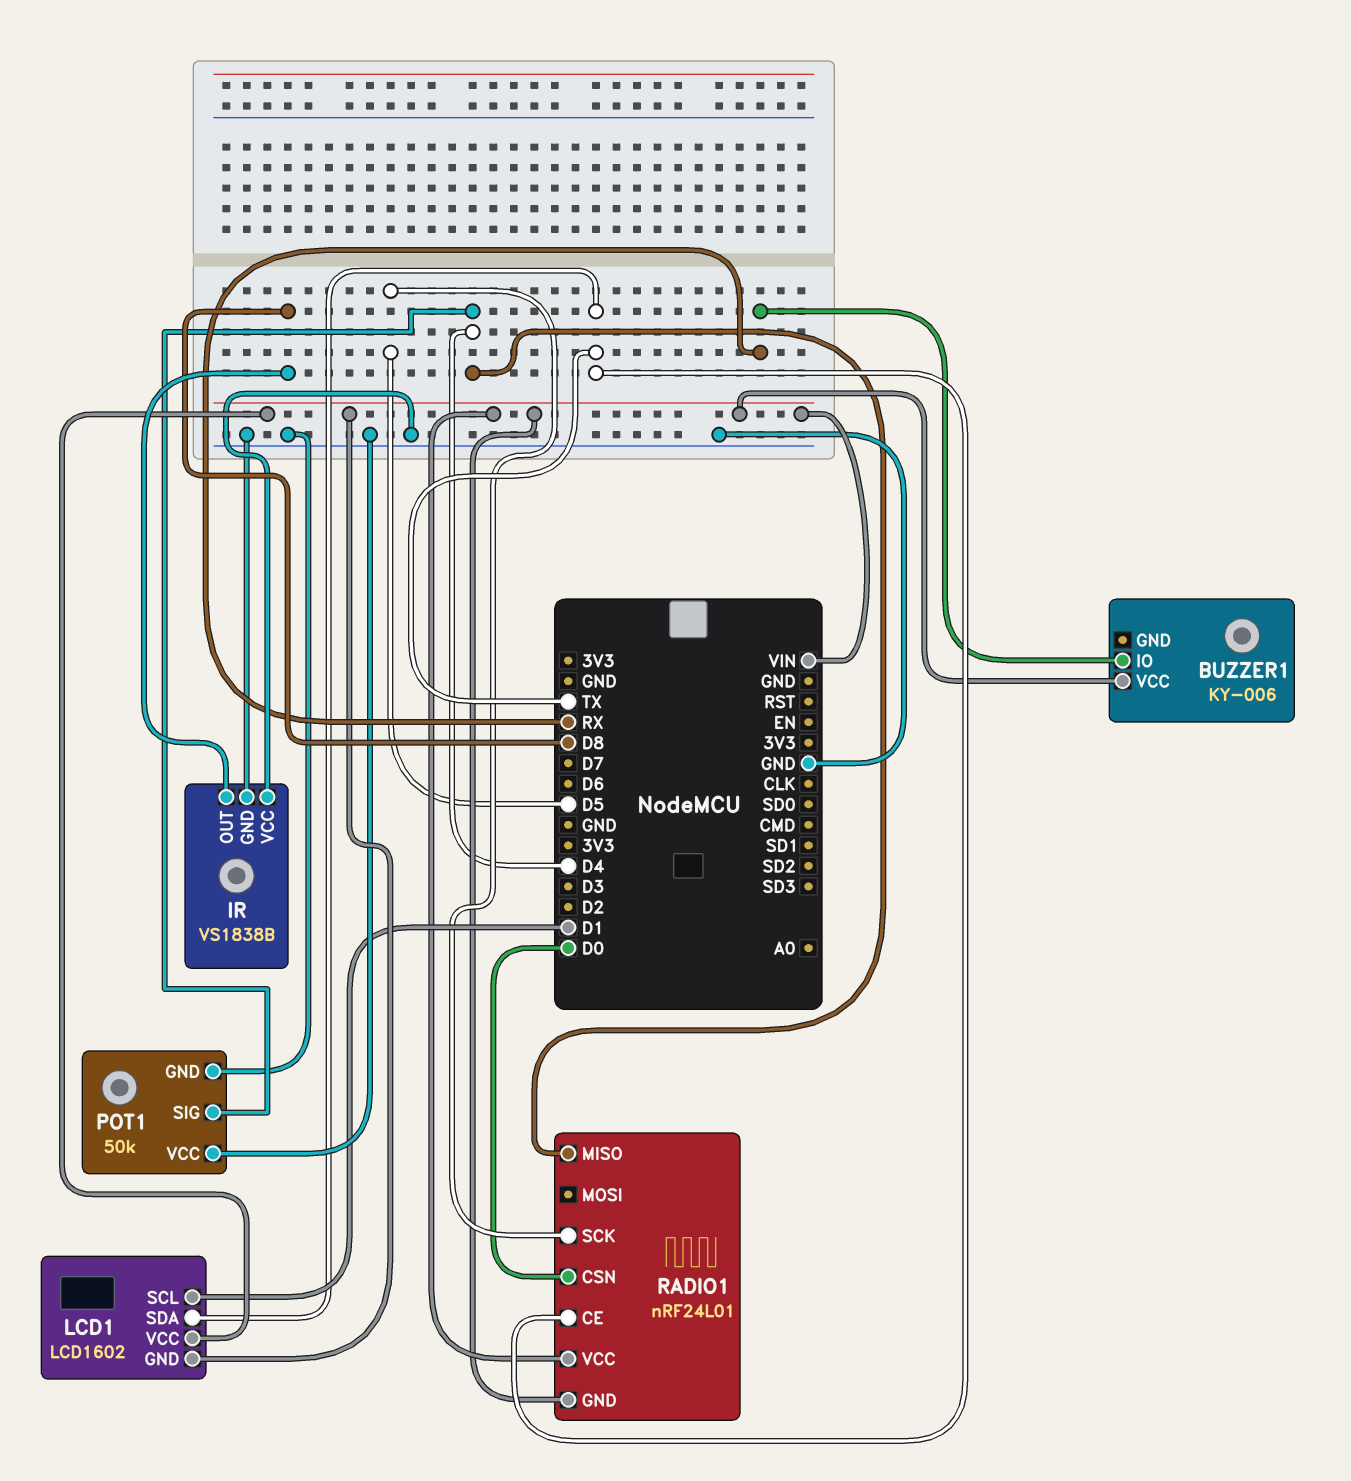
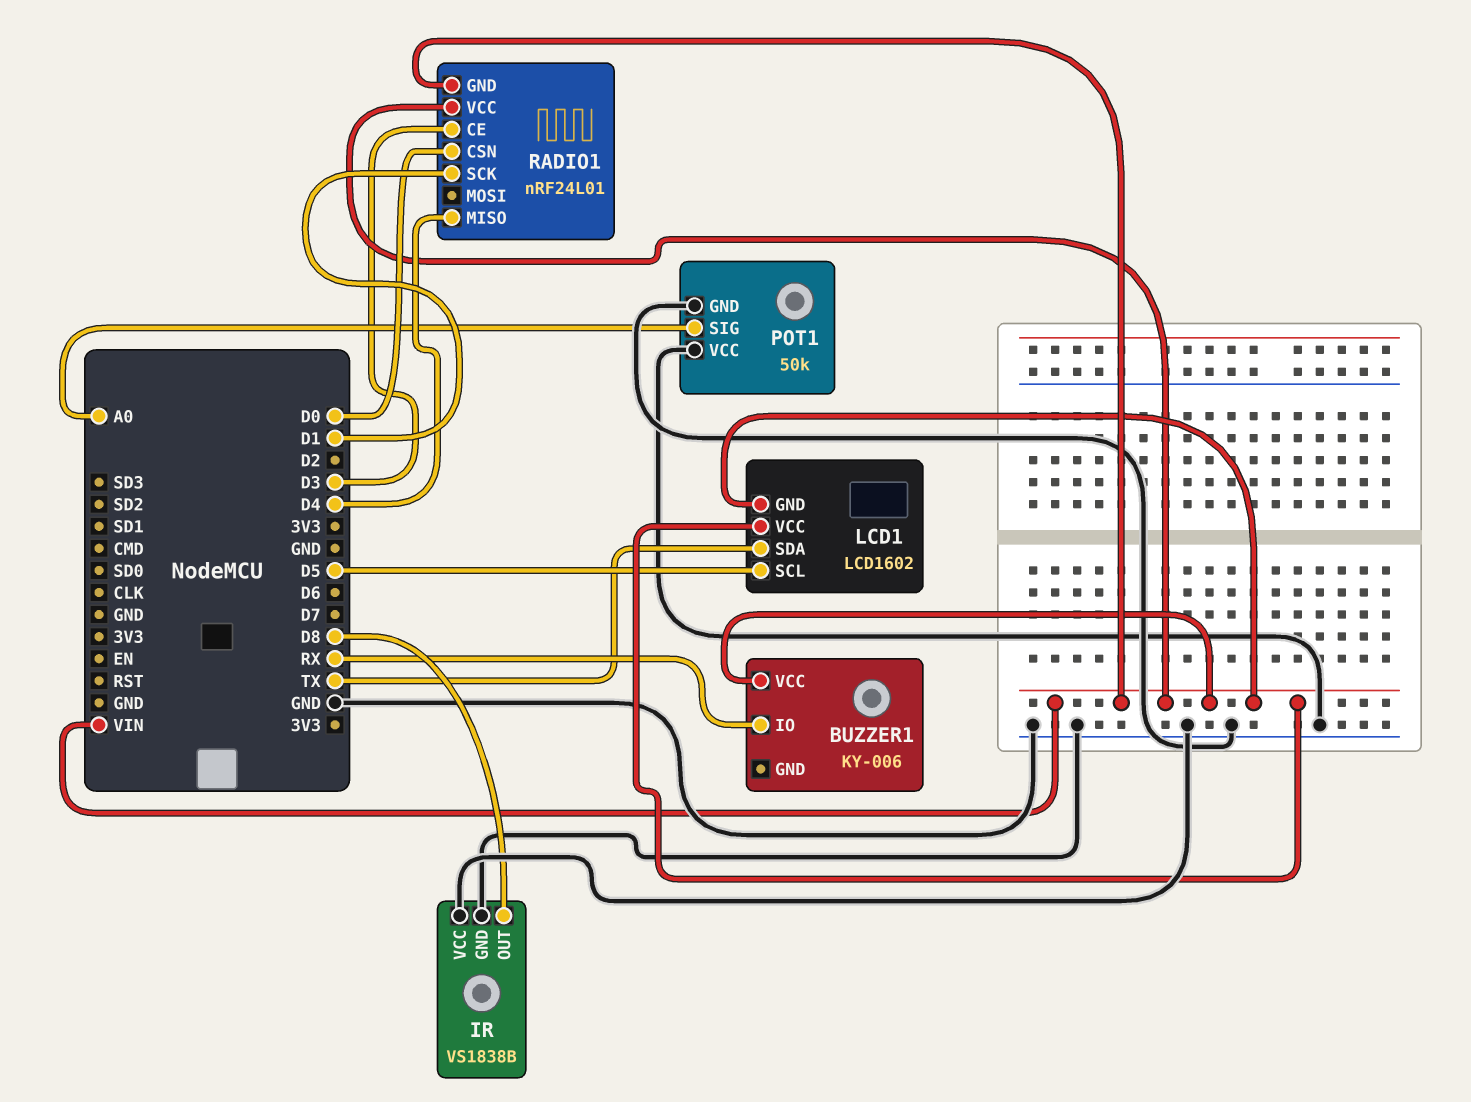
LCD1 pin SCL: D1 -> D5
POT1 pin SIG: D4 -> A0
RADIO1 pin CE: TX -> D3
RADIO1 pin SCK: D5 -> D1

